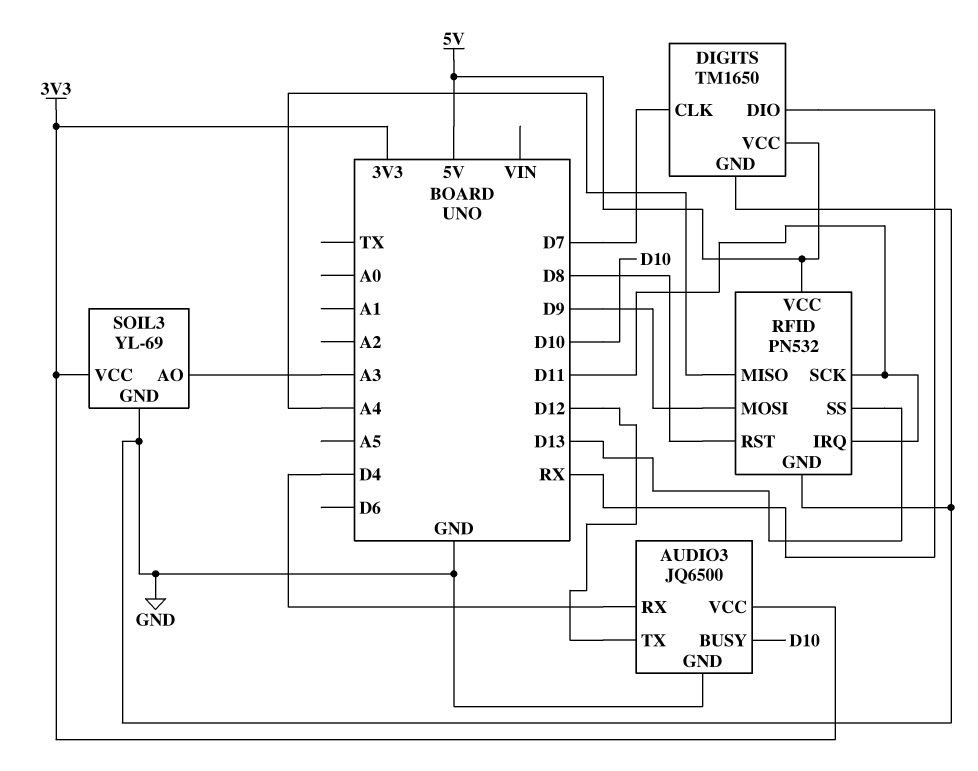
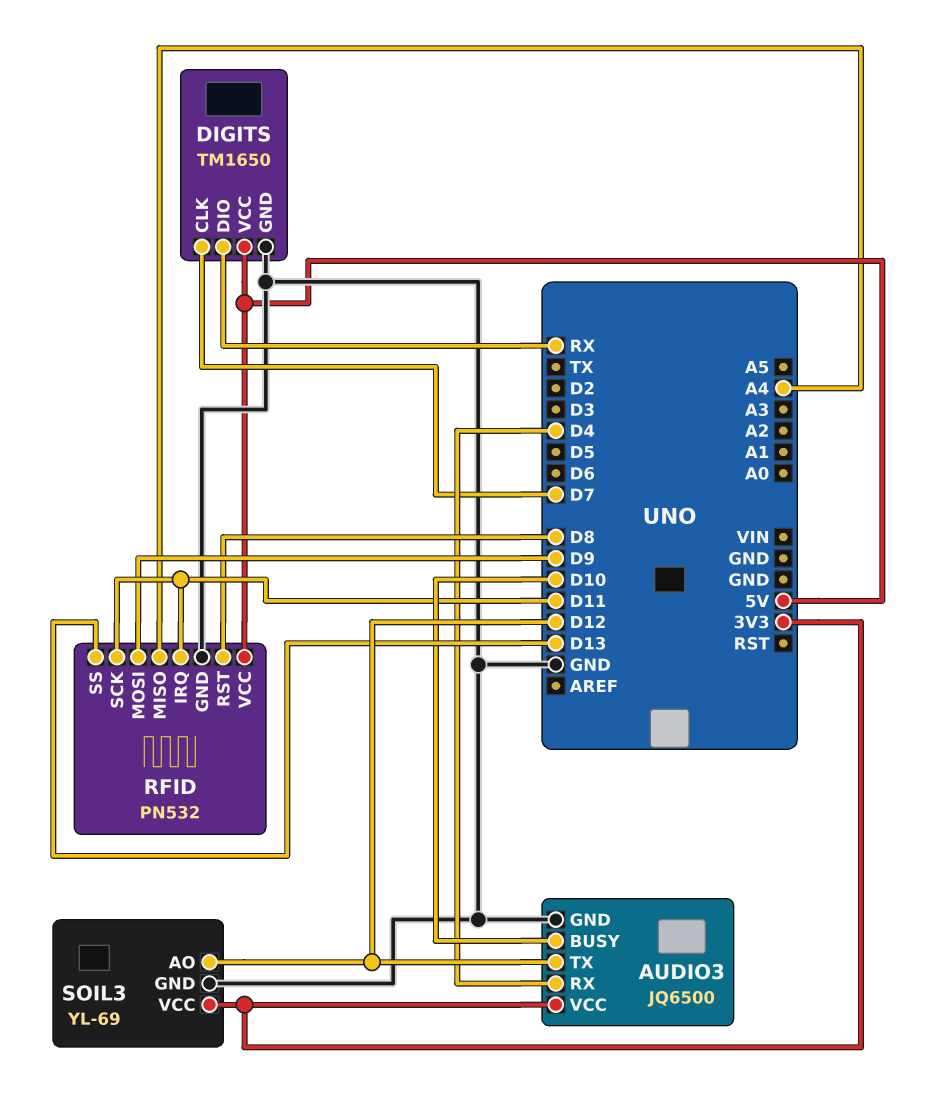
SOIL3 pin AO: A3 -> D12

